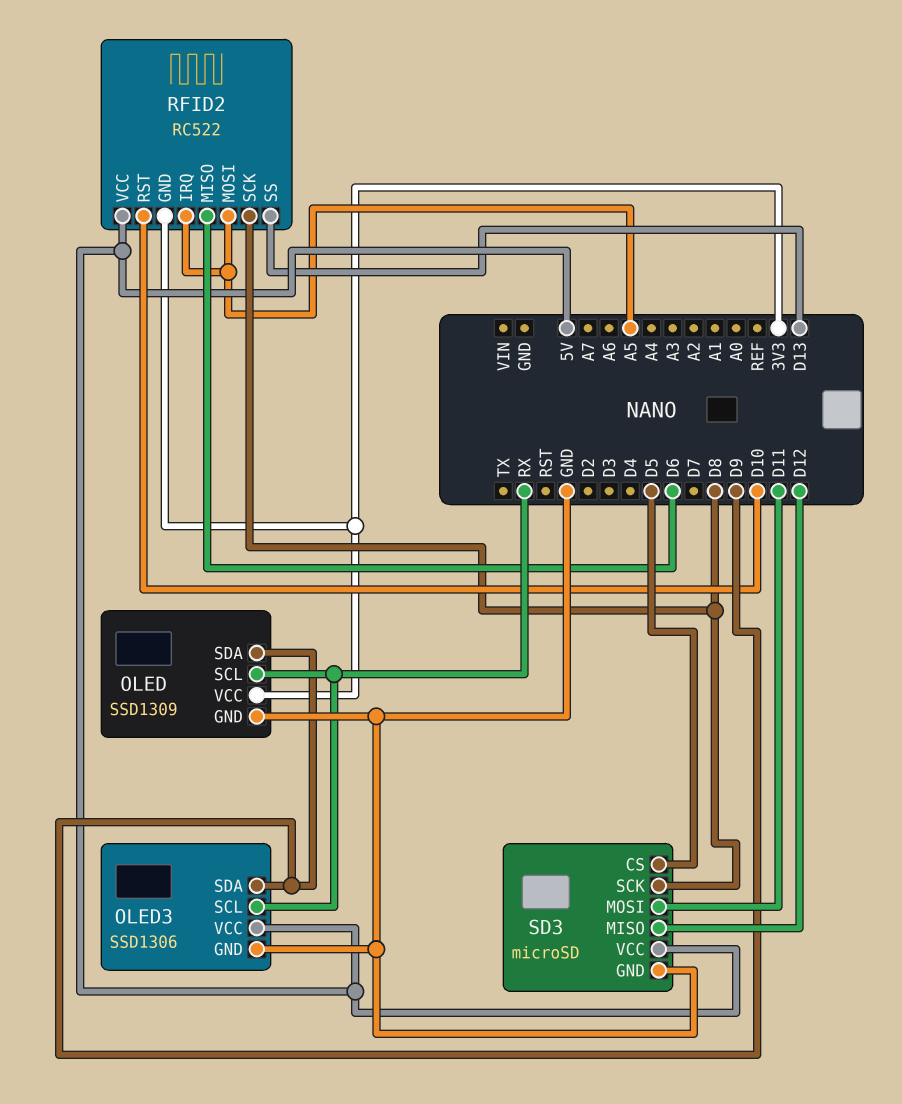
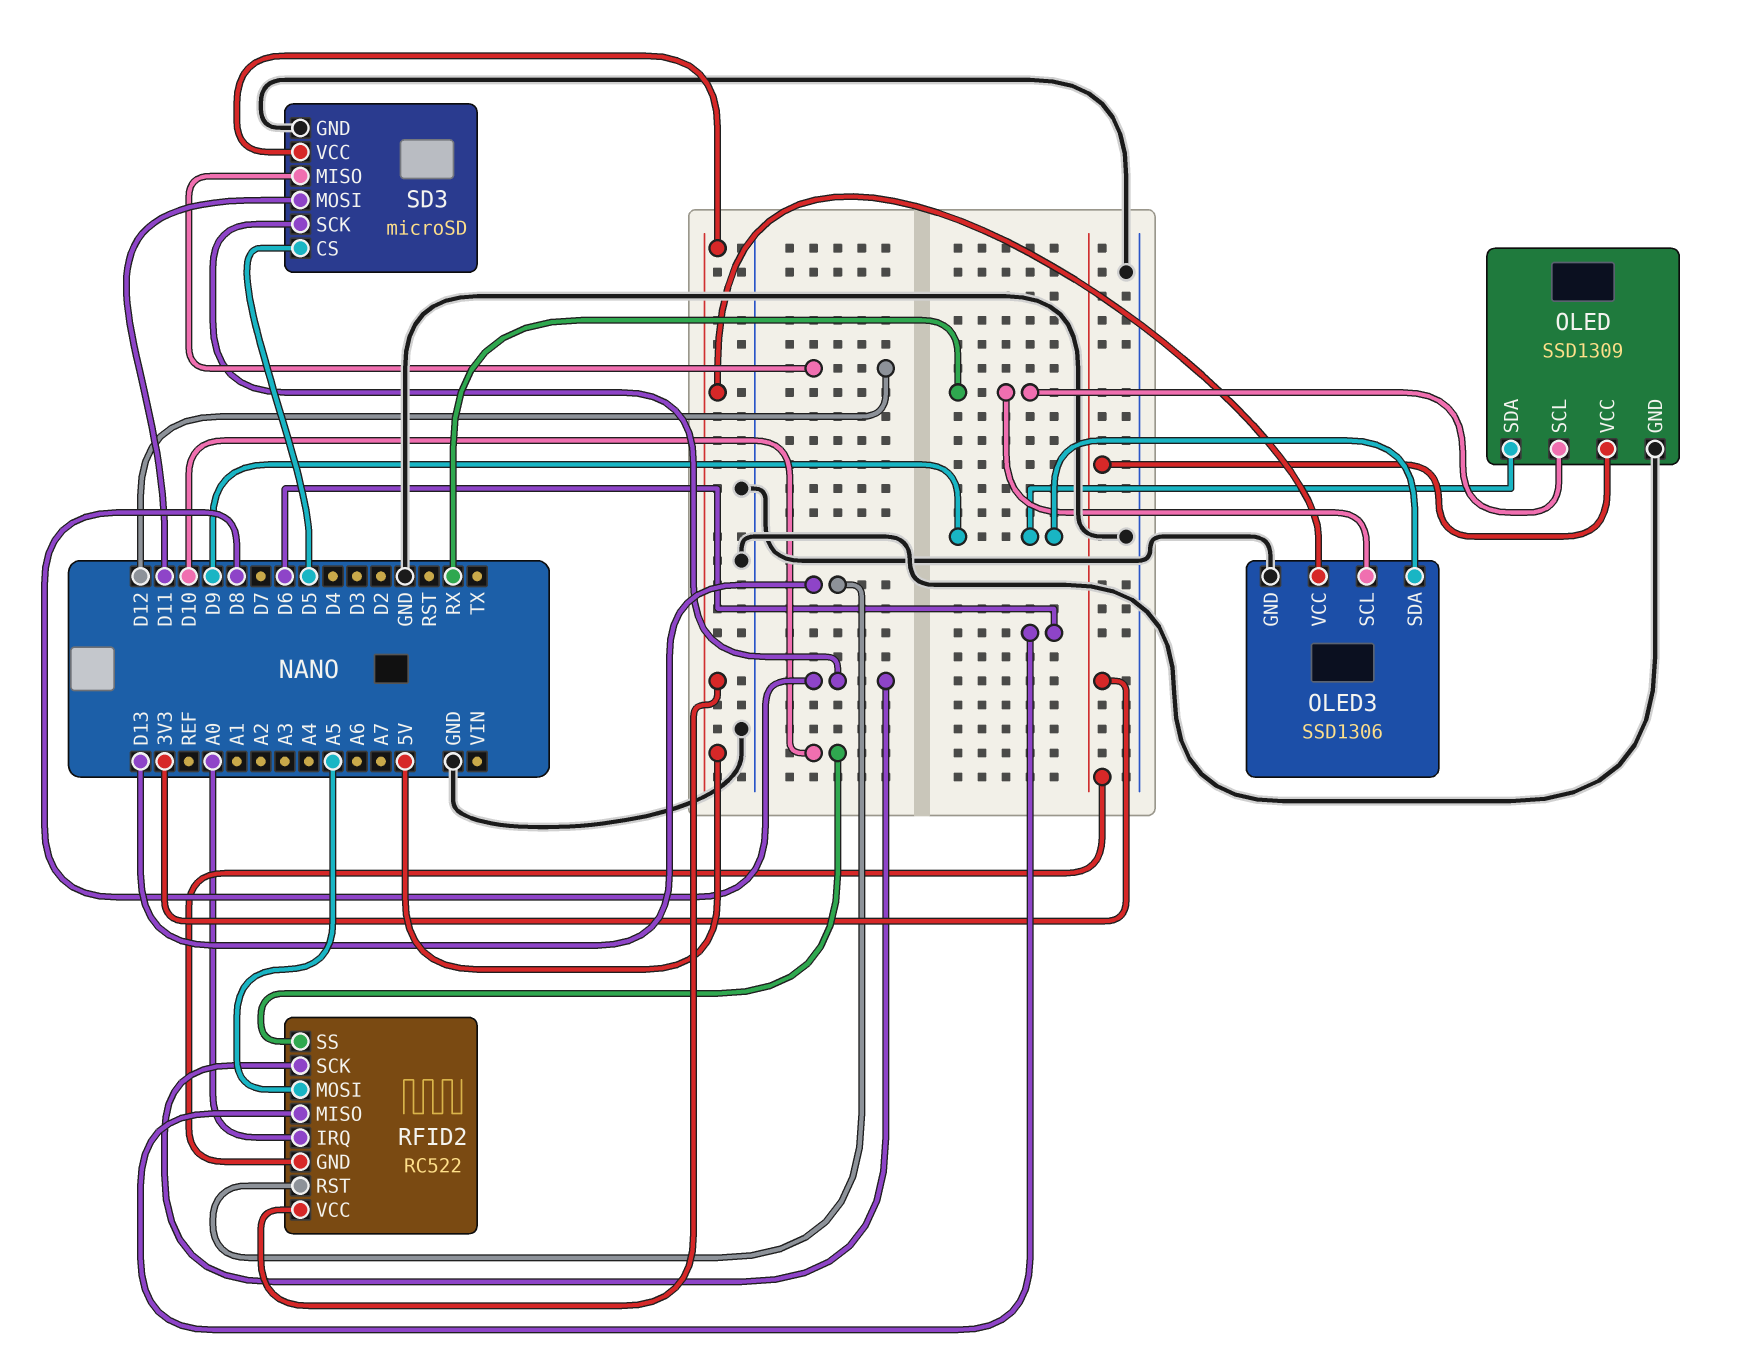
RFID2 pin IRQ: A5 -> A0
RFID2 pin RST: D10 -> D13
RFID2 pin SS: D13 -> D10

